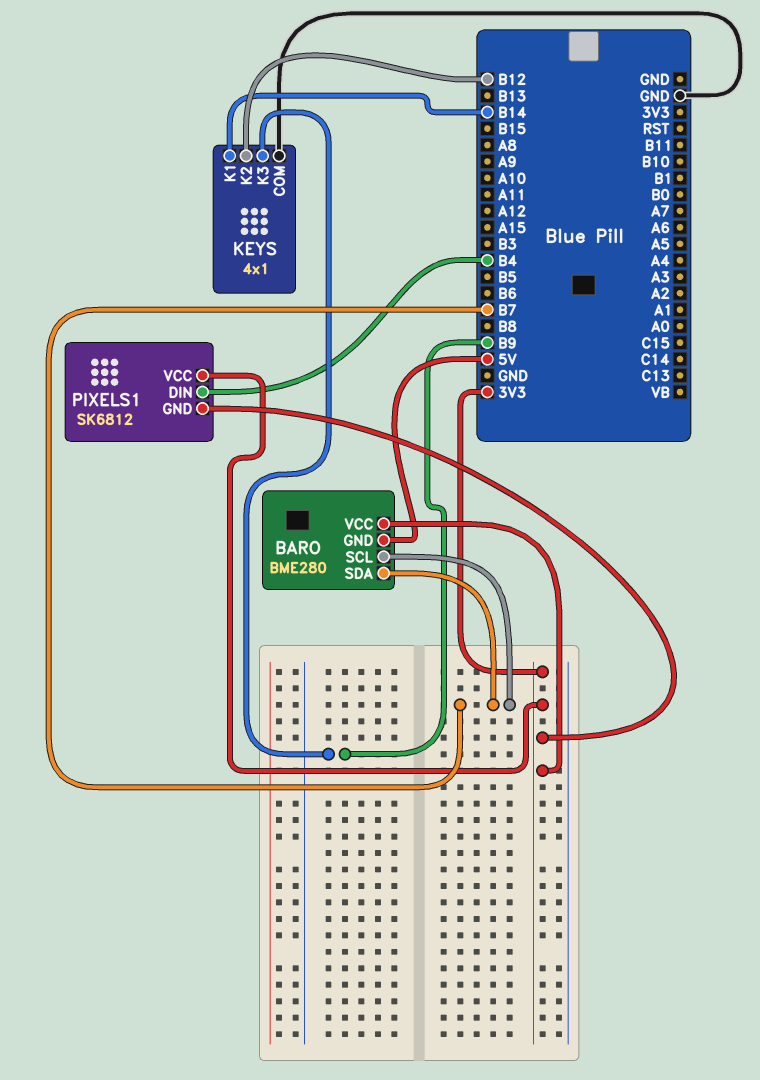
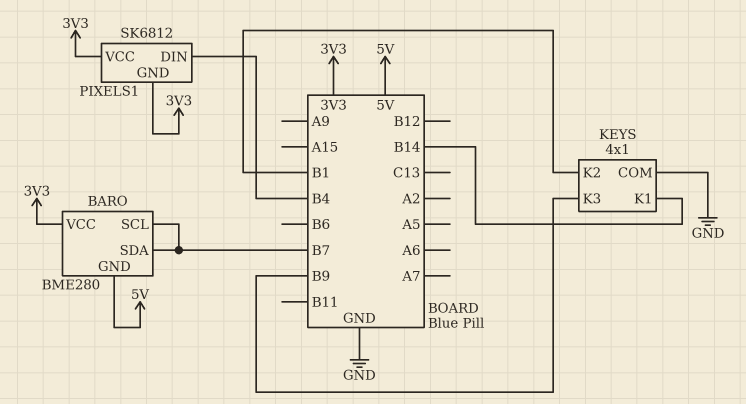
KEYS pin K2: B12 -> B1

